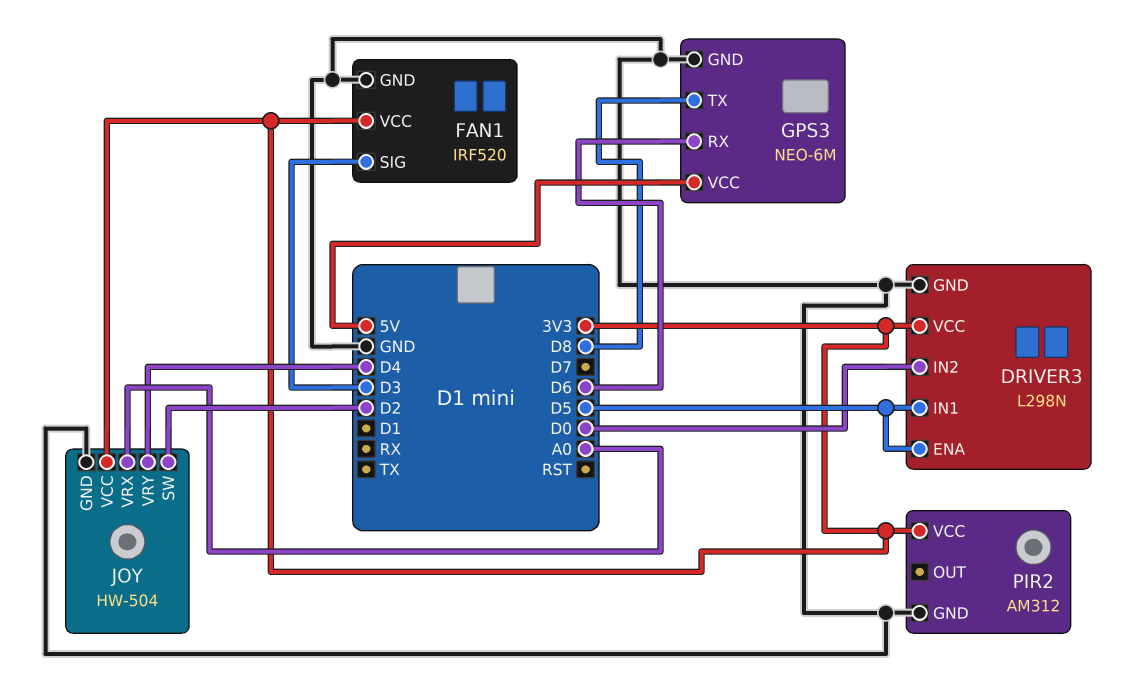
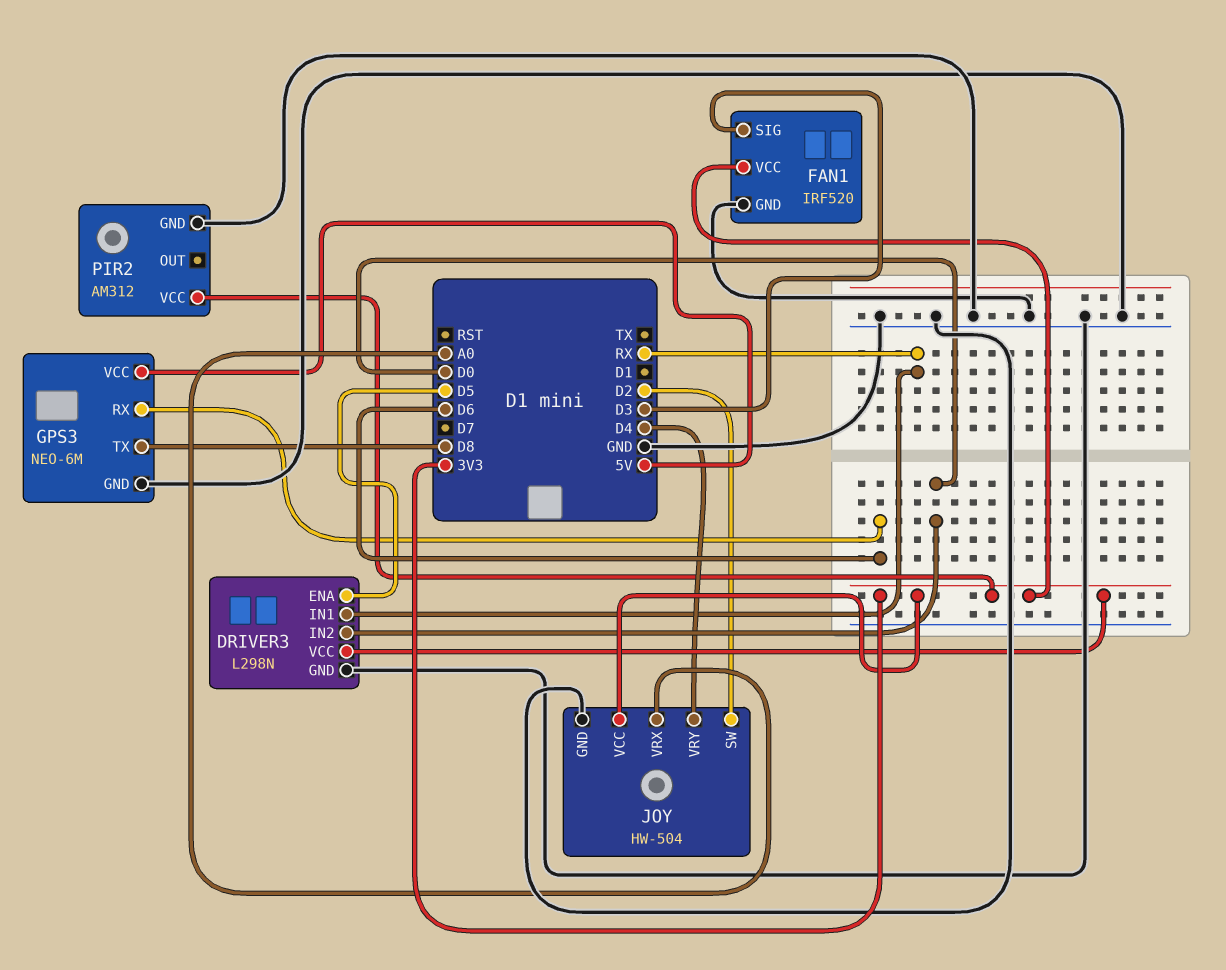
DRIVER3 pin IN1: D5 -> RX

